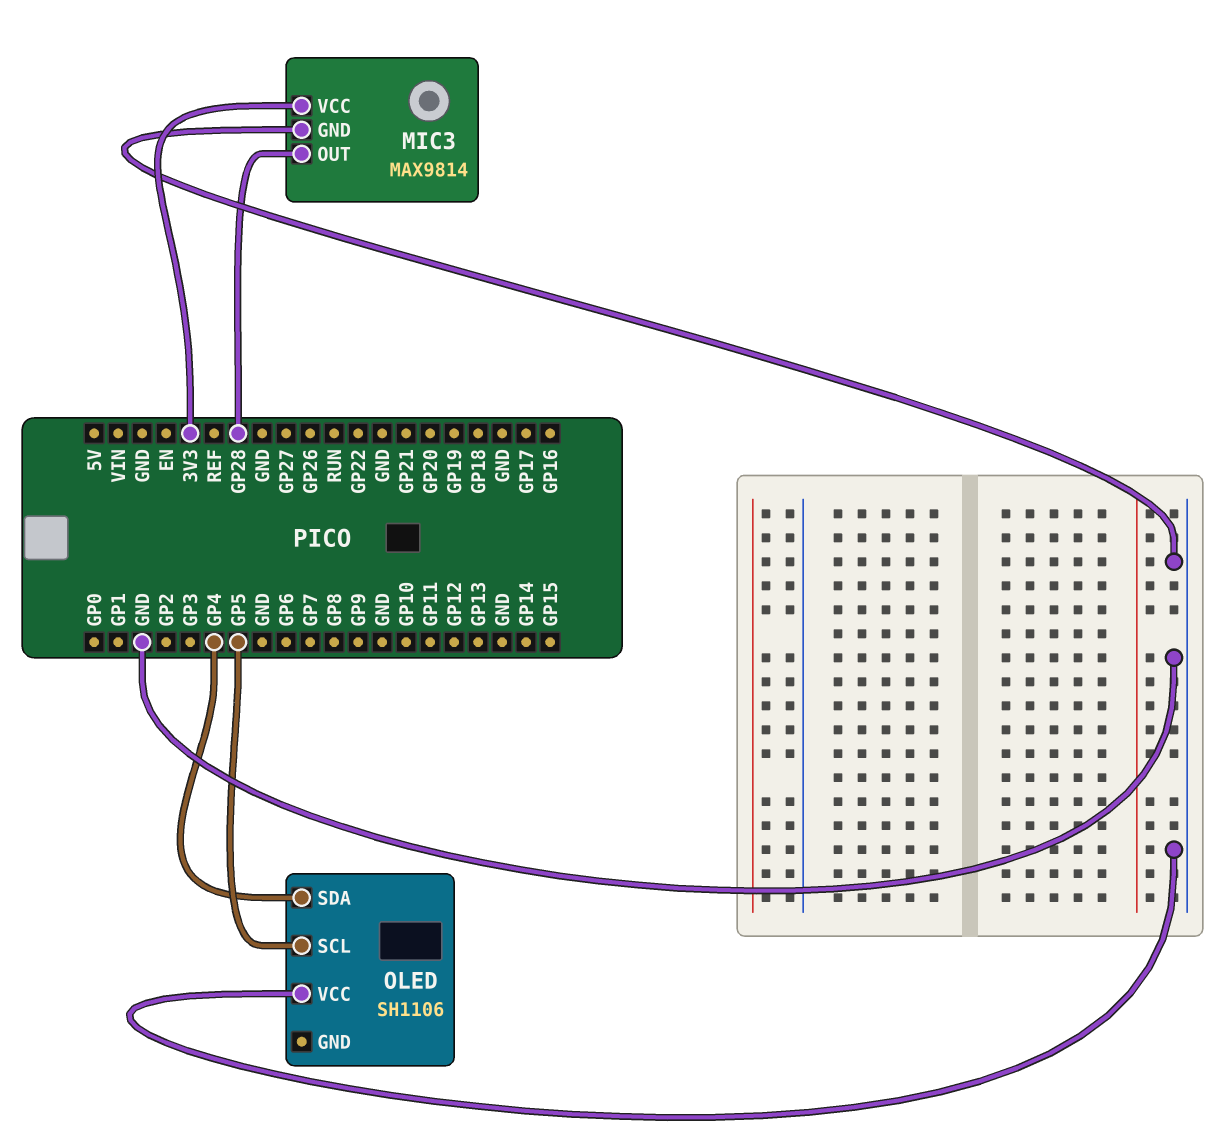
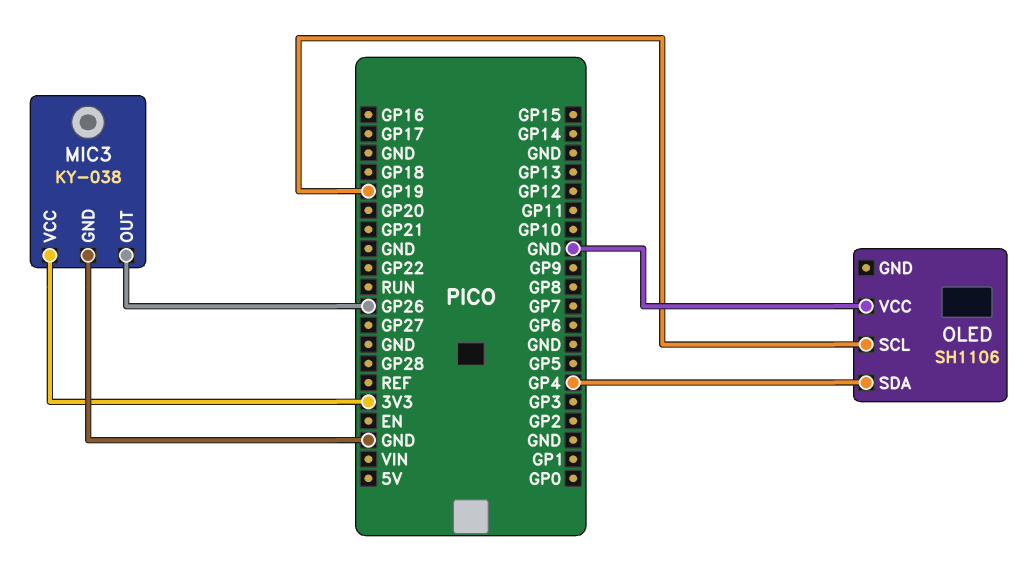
MIC3: MAX9814 -> KY-038
MIC3 pin OUT: GP28 -> GP26
OLED pin SCL: GP5 -> GP19

